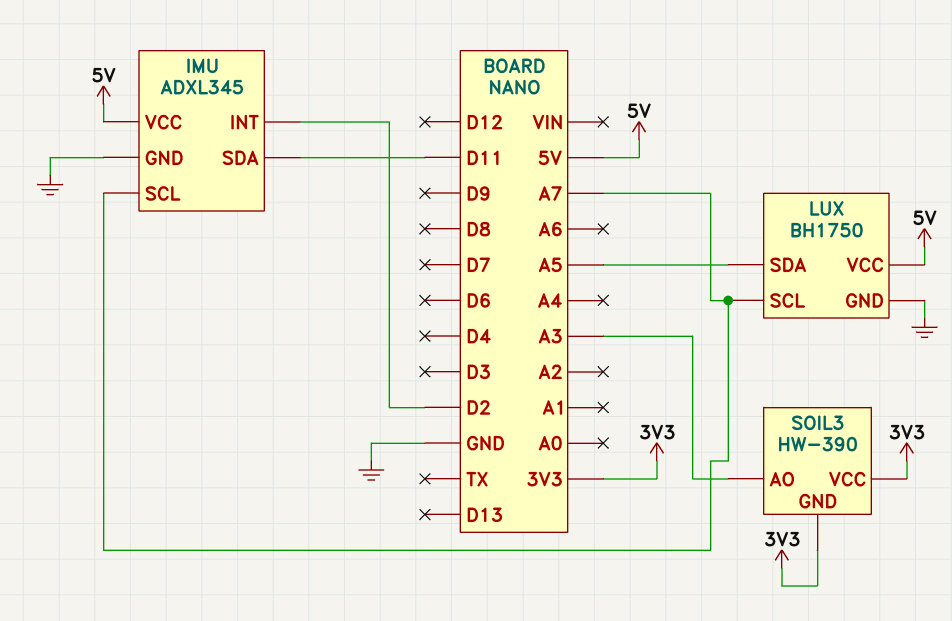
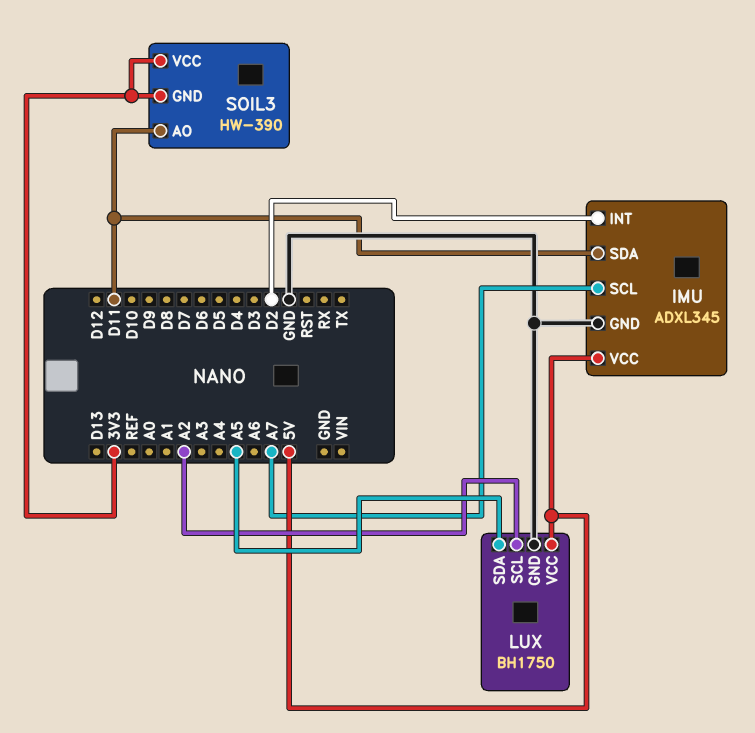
LUX pin SCL: A7 -> A2
SOIL3 pin AO: A3 -> D11

